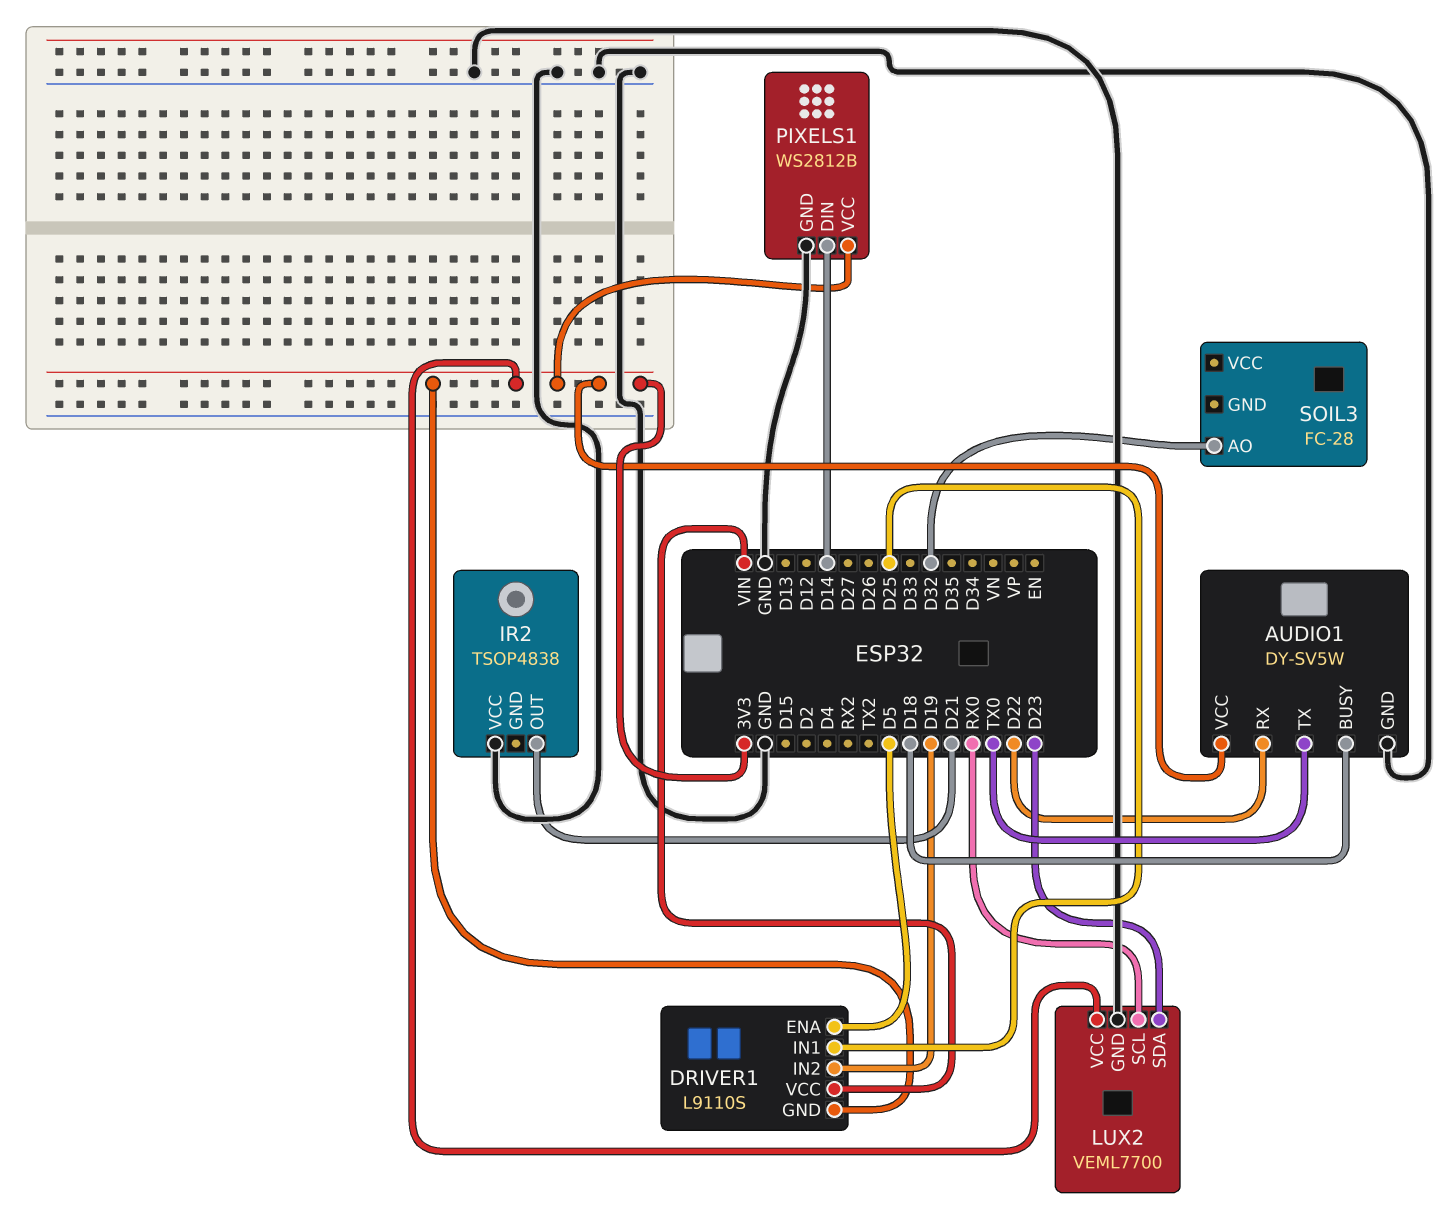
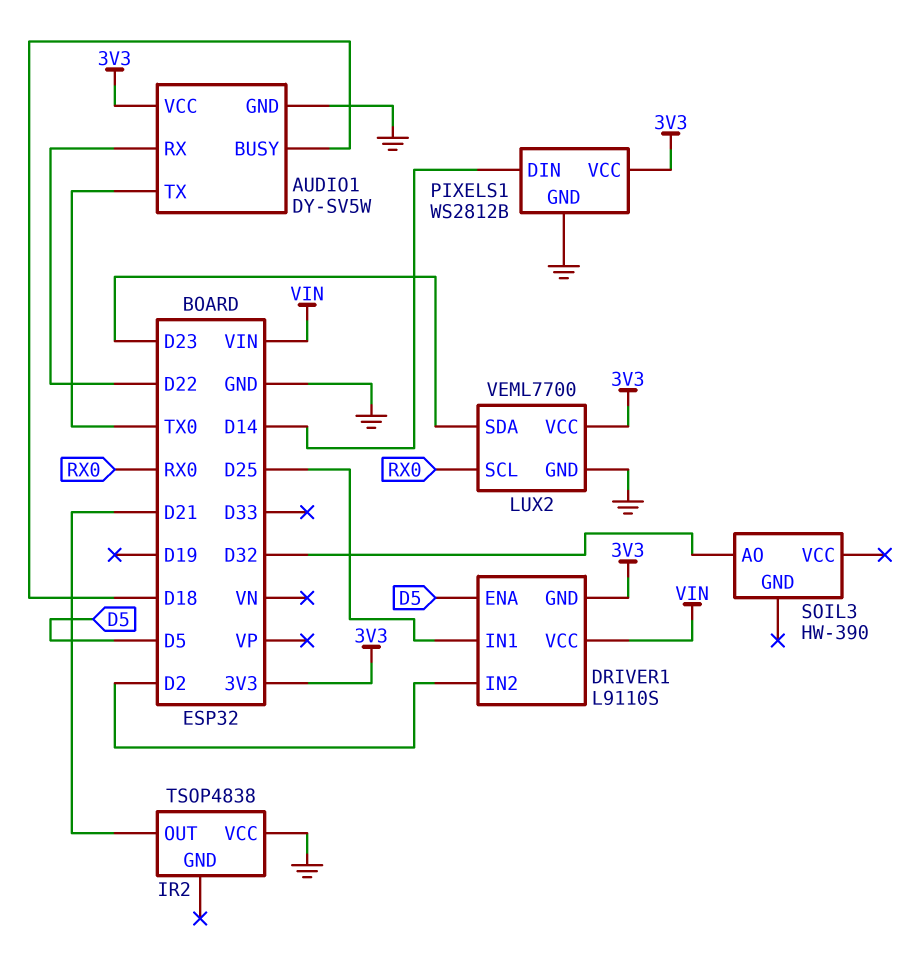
DRIVER1 pin IN2: D19 -> D2
SOIL3: FC-28 -> HW-390

